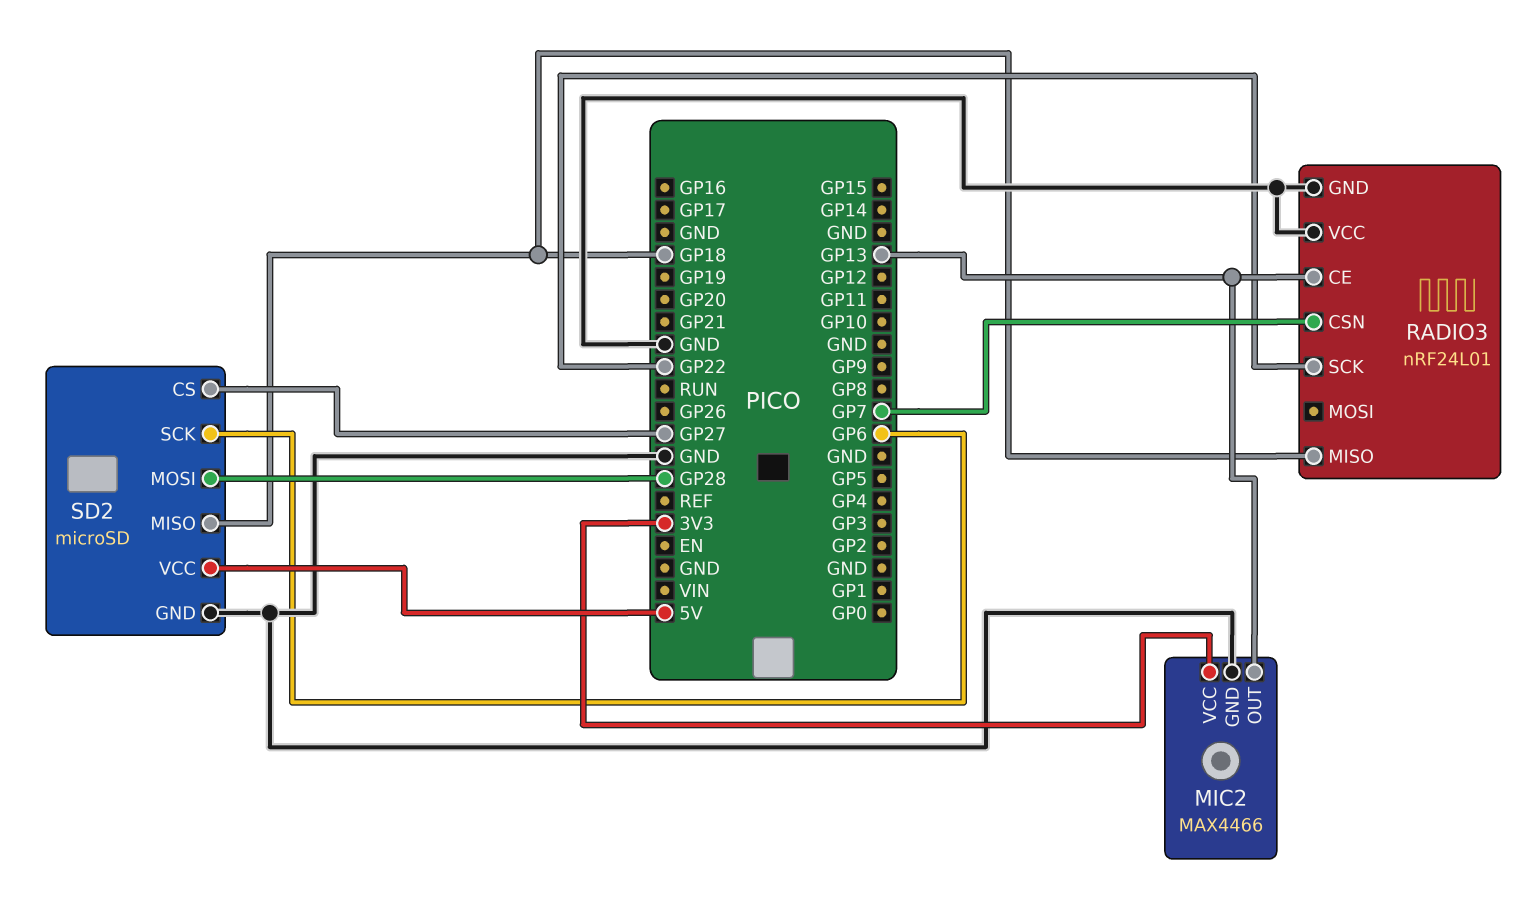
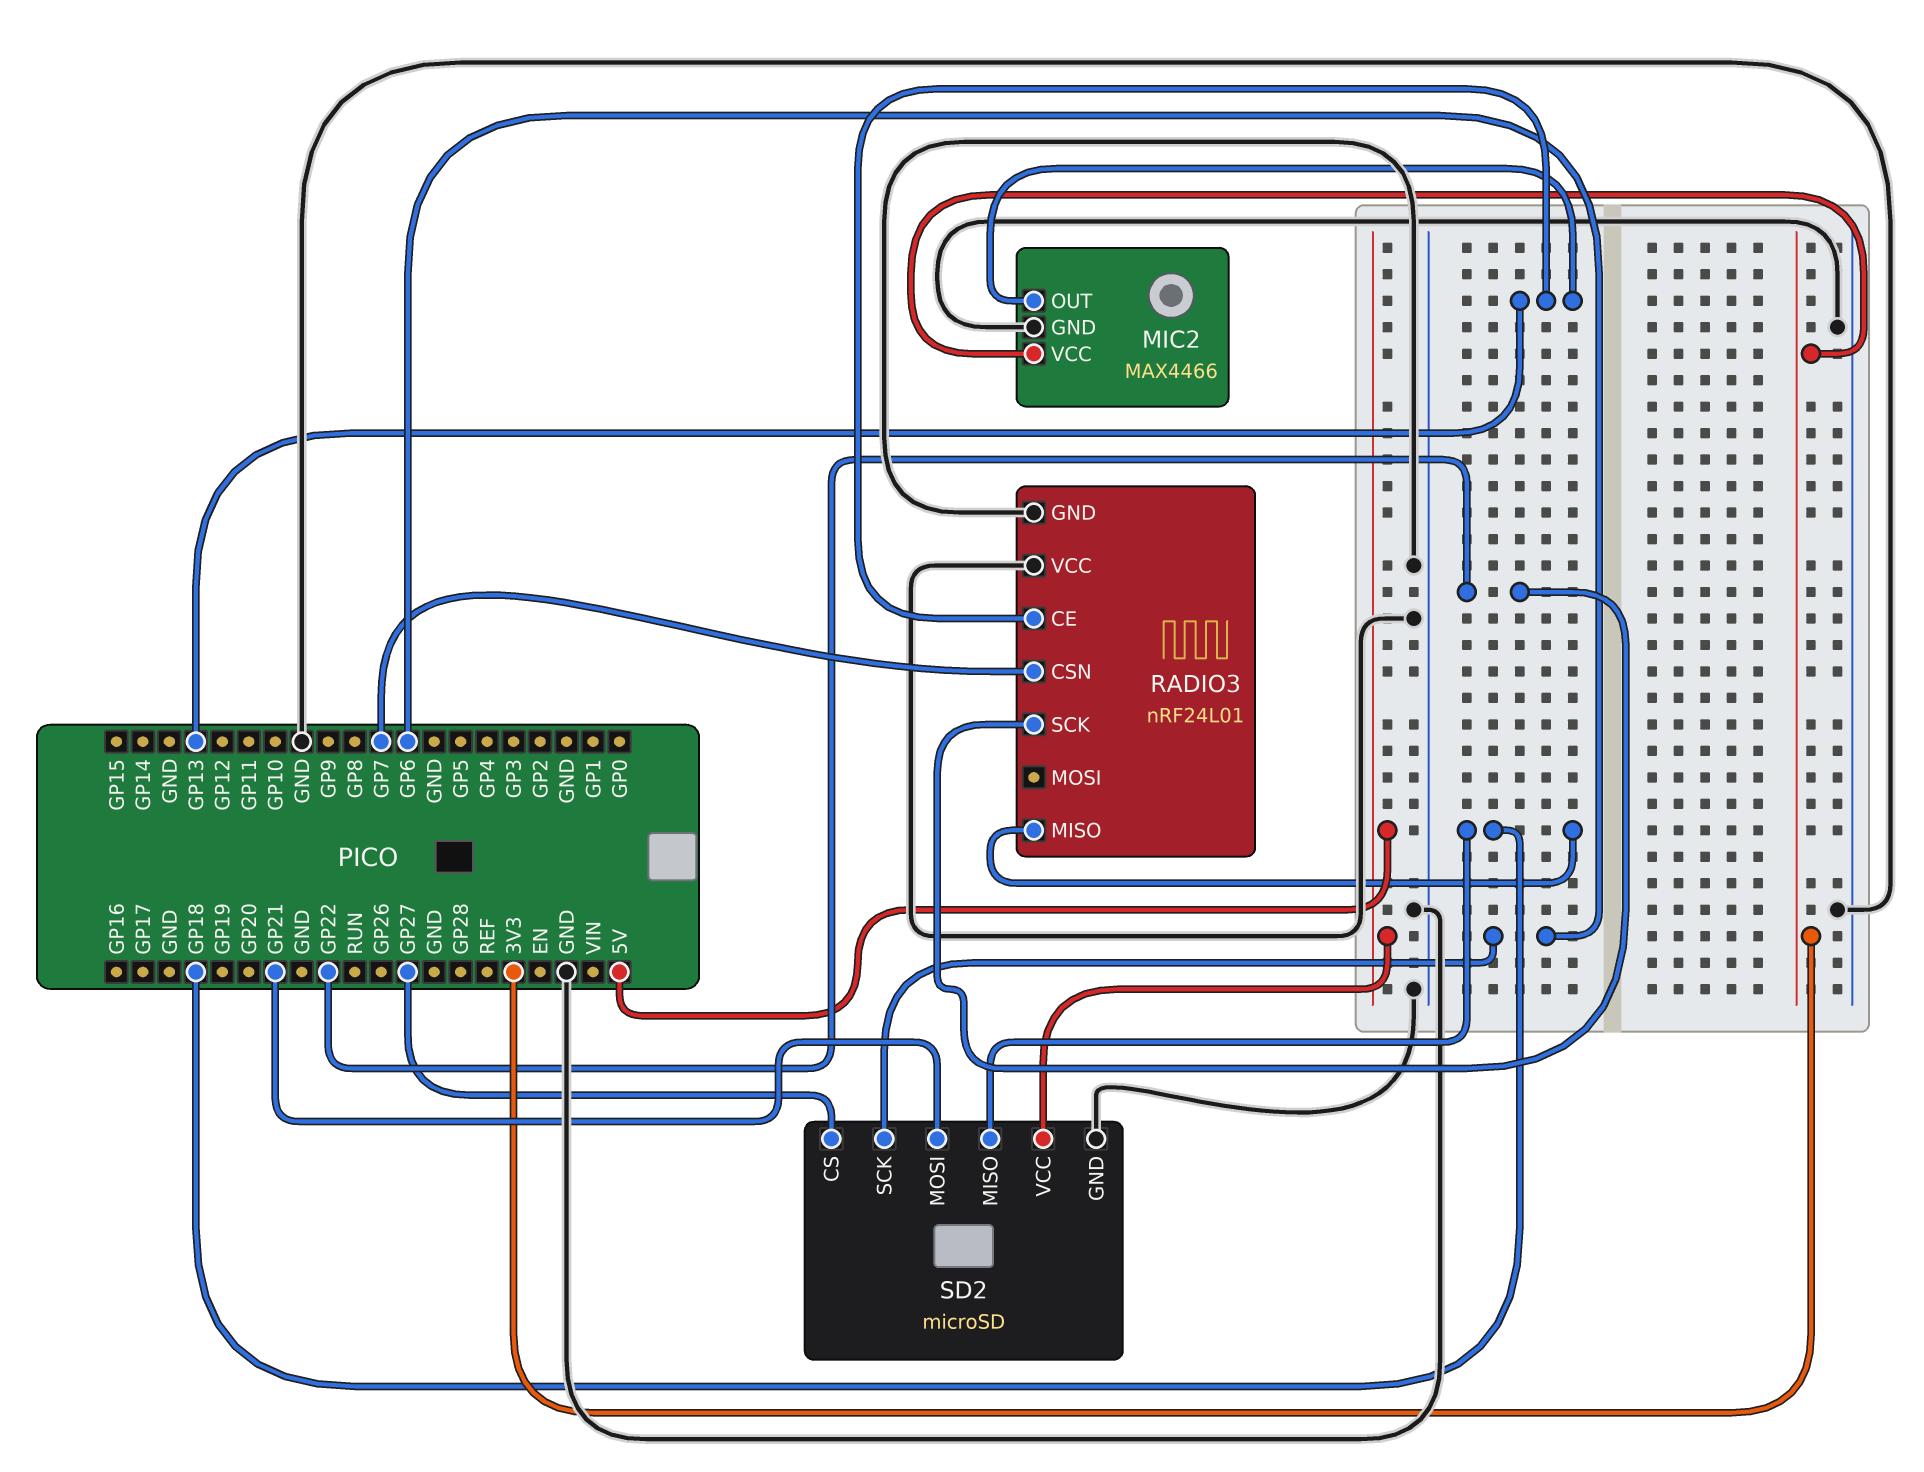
SD2 pin MOSI: GP28 -> GP21

